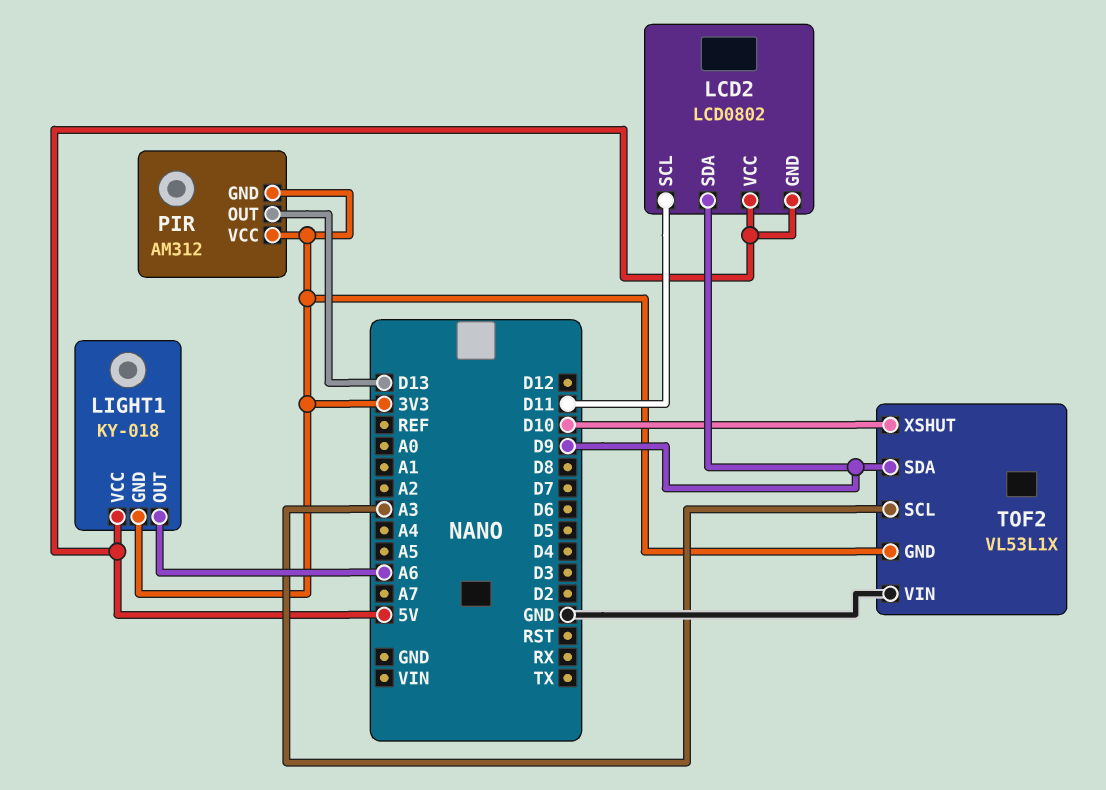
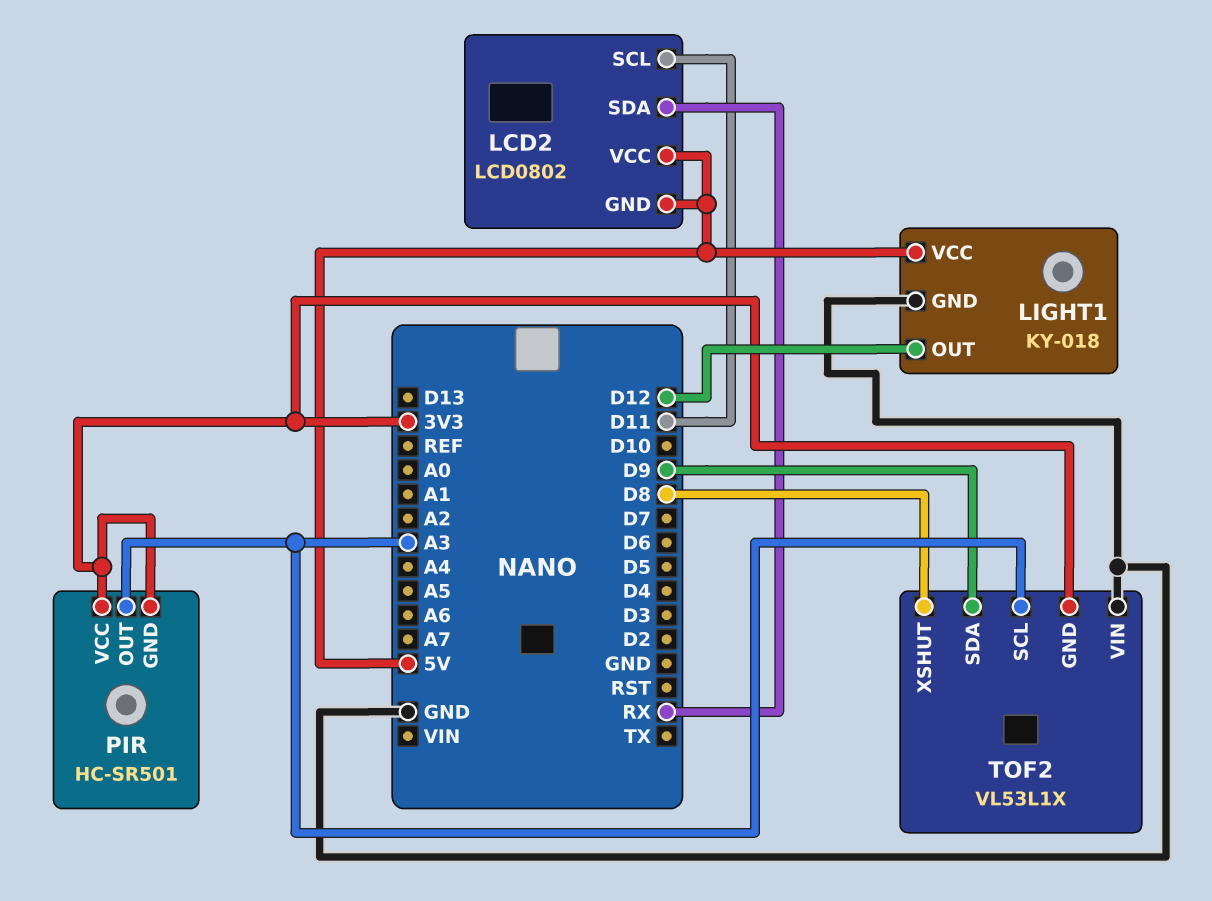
LCD2 pin SDA: D9 -> RX
LIGHT1 pin GND: 3V3 -> GND
LIGHT1 pin OUT: A6 -> D12
PIR: AM312 -> HC-SR501
PIR pin OUT: D13 -> A3
TOF2 pin XSHUT: D10 -> D8

